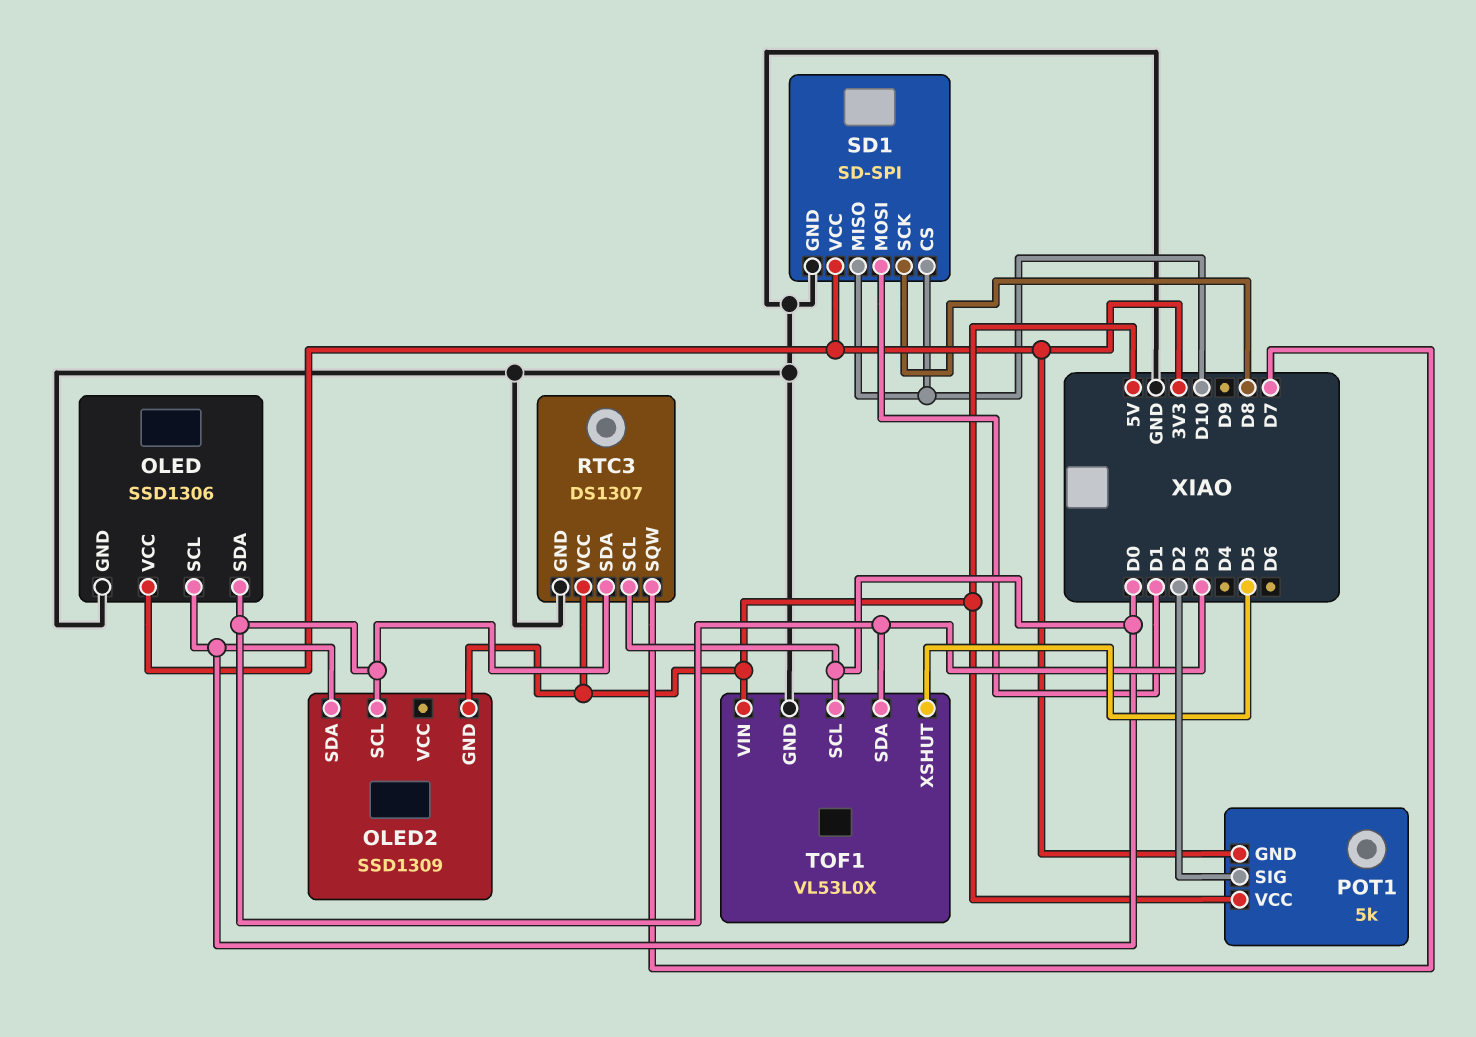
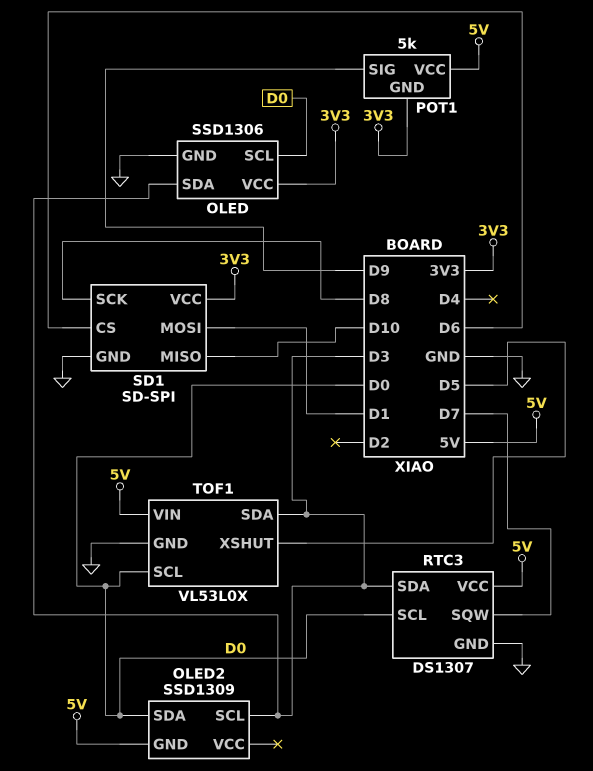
POT1 pin SIG: D2 -> D9
SD1 pin CS: D10 -> D6

